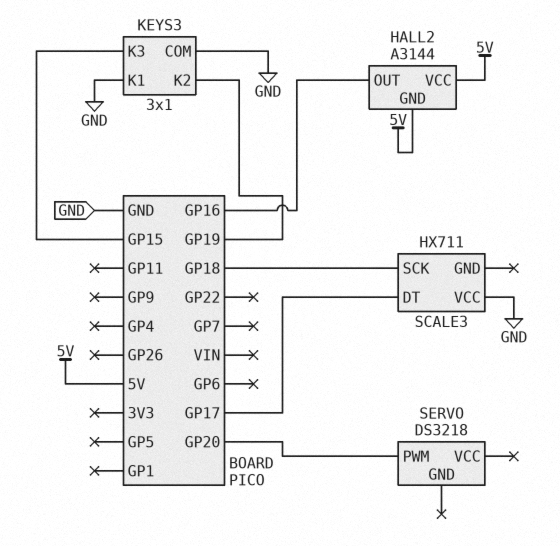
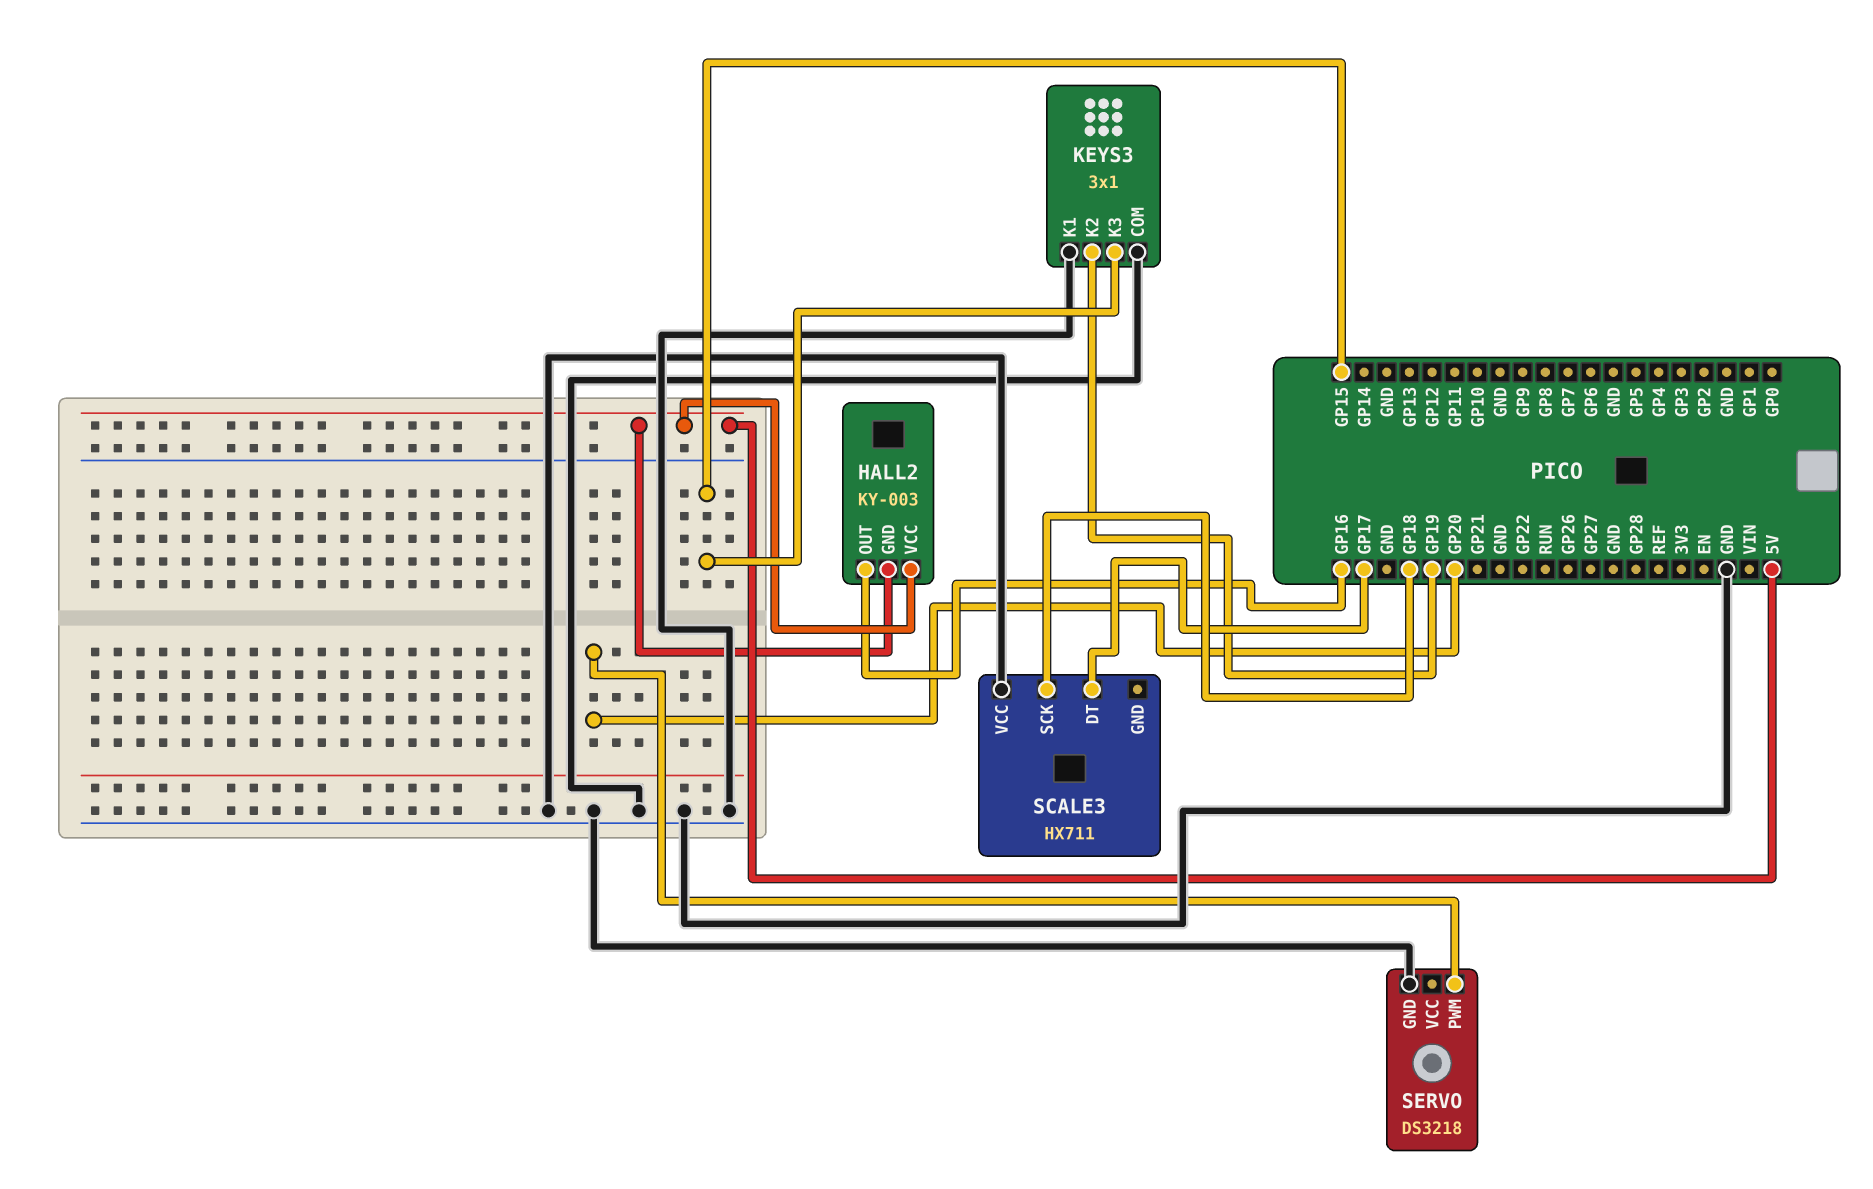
HALL2: A3144 -> KY-003
SERVO pin GND: none -> GND

